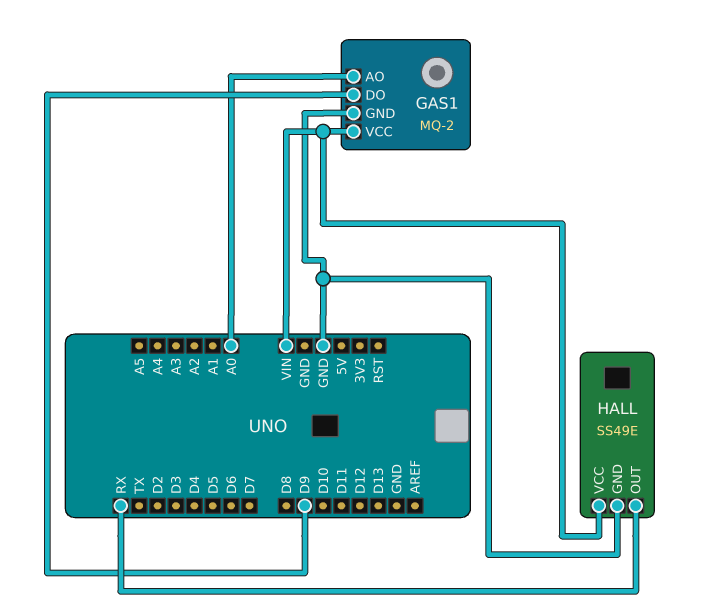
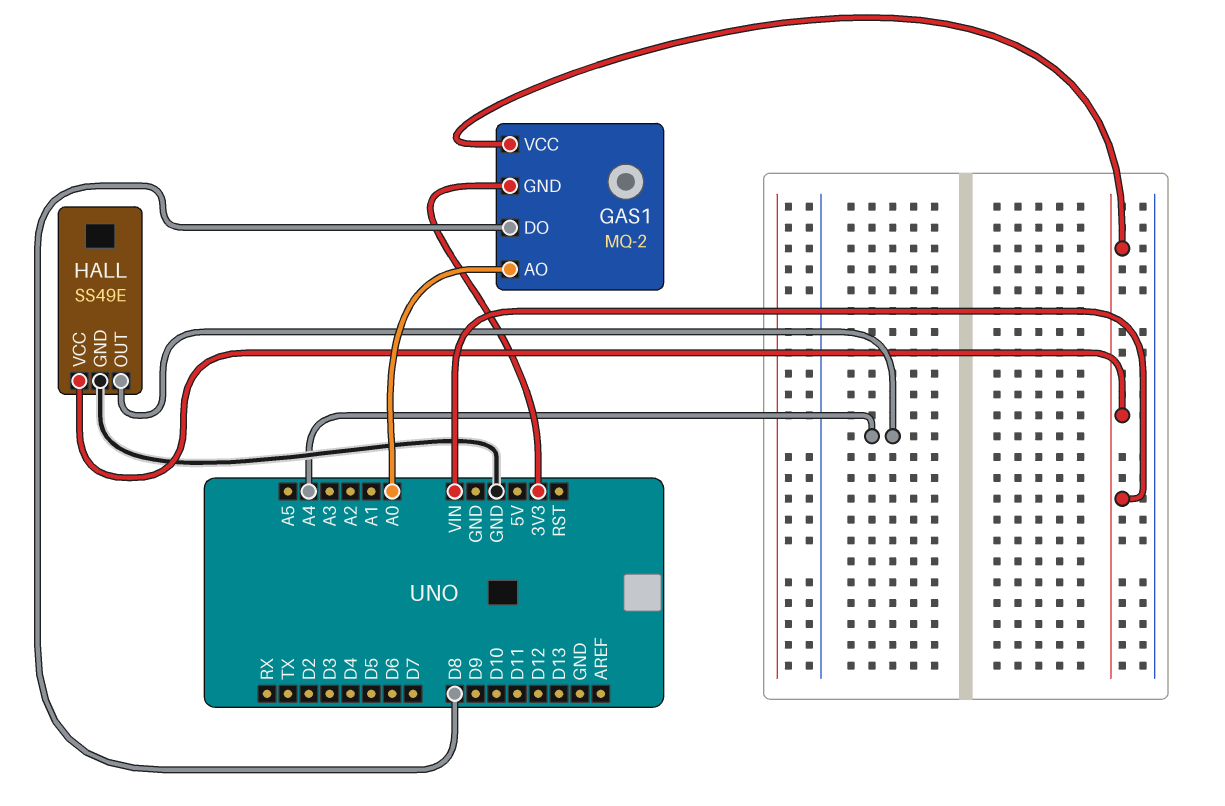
GAS1 pin DO: D9 -> D8
GAS1 pin GND: GND -> 3V3
HALL pin OUT: RX -> A4

